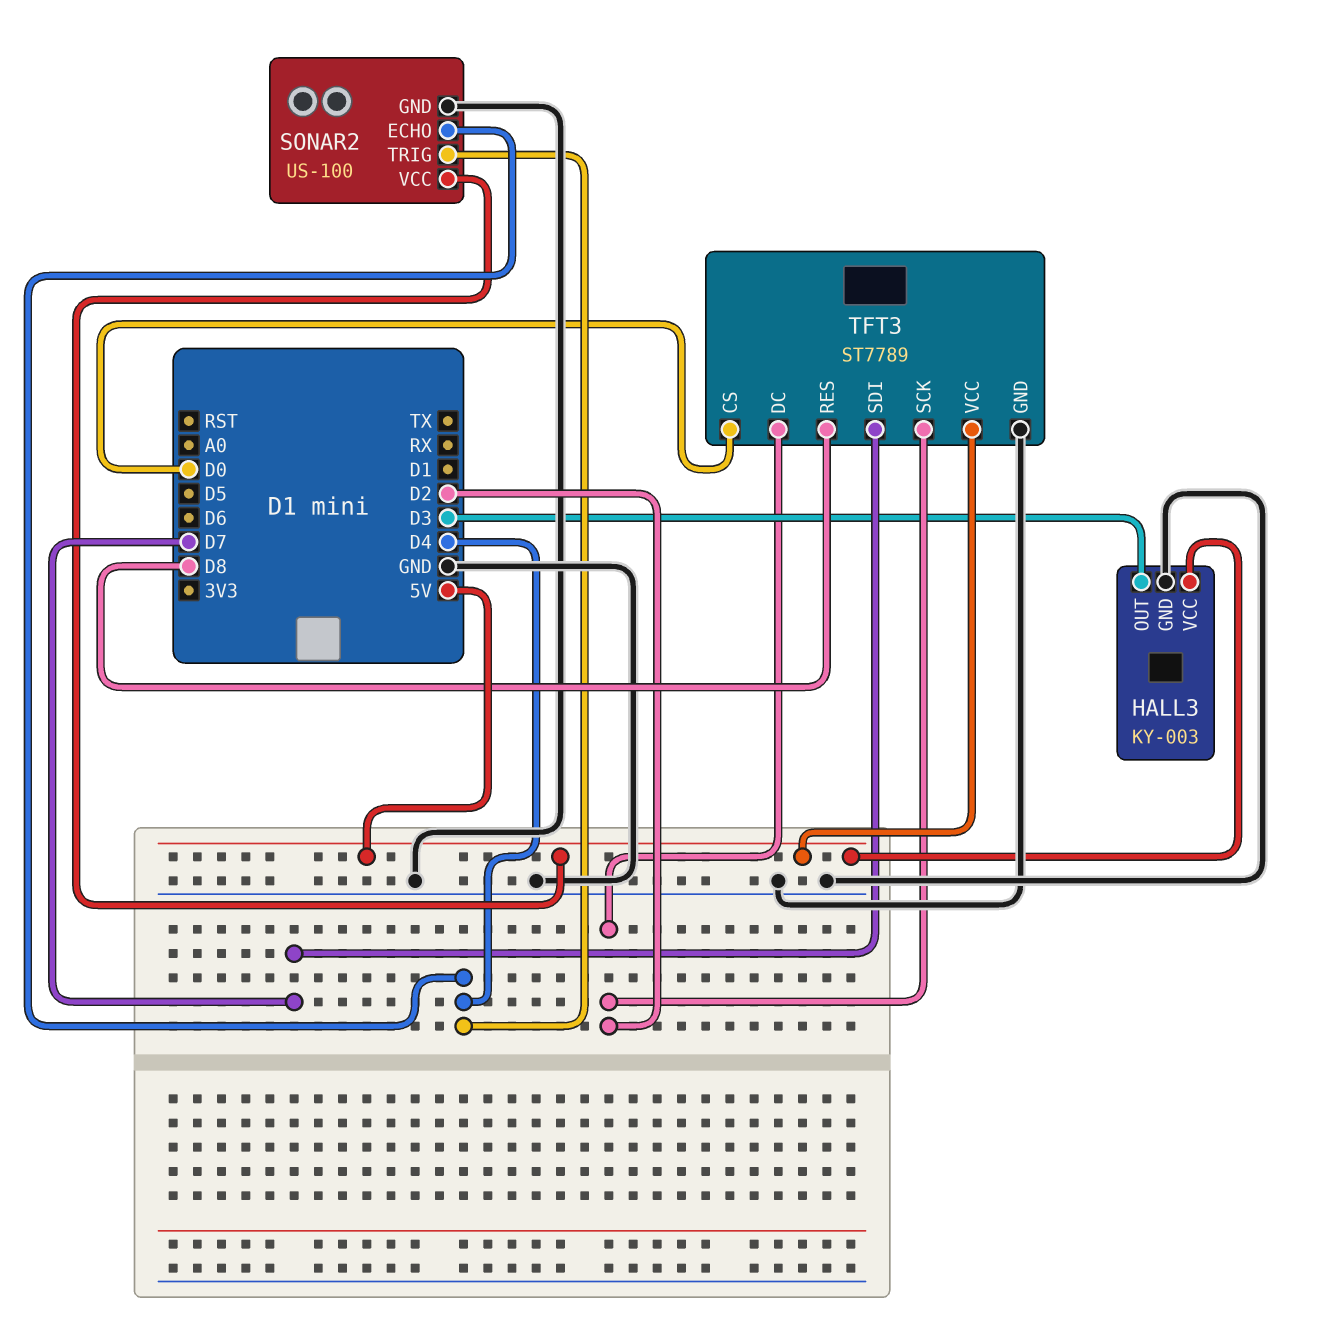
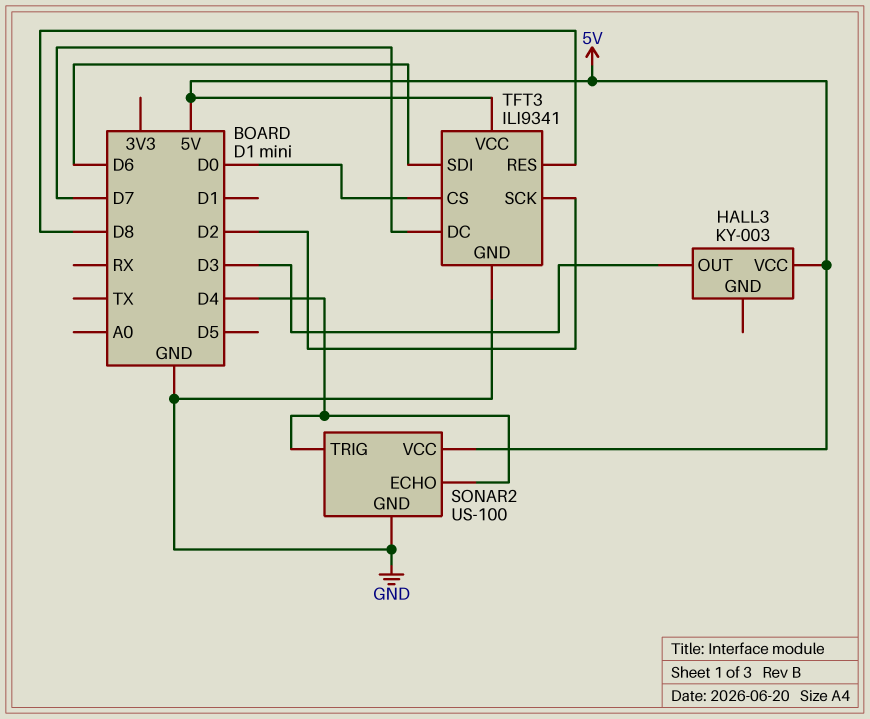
HALL3 pin GND: GND -> none
TFT3: ST7789 -> ILI9341
TFT3 pin DC: D2 -> D7
TFT3 pin SDI: D7 -> D6

